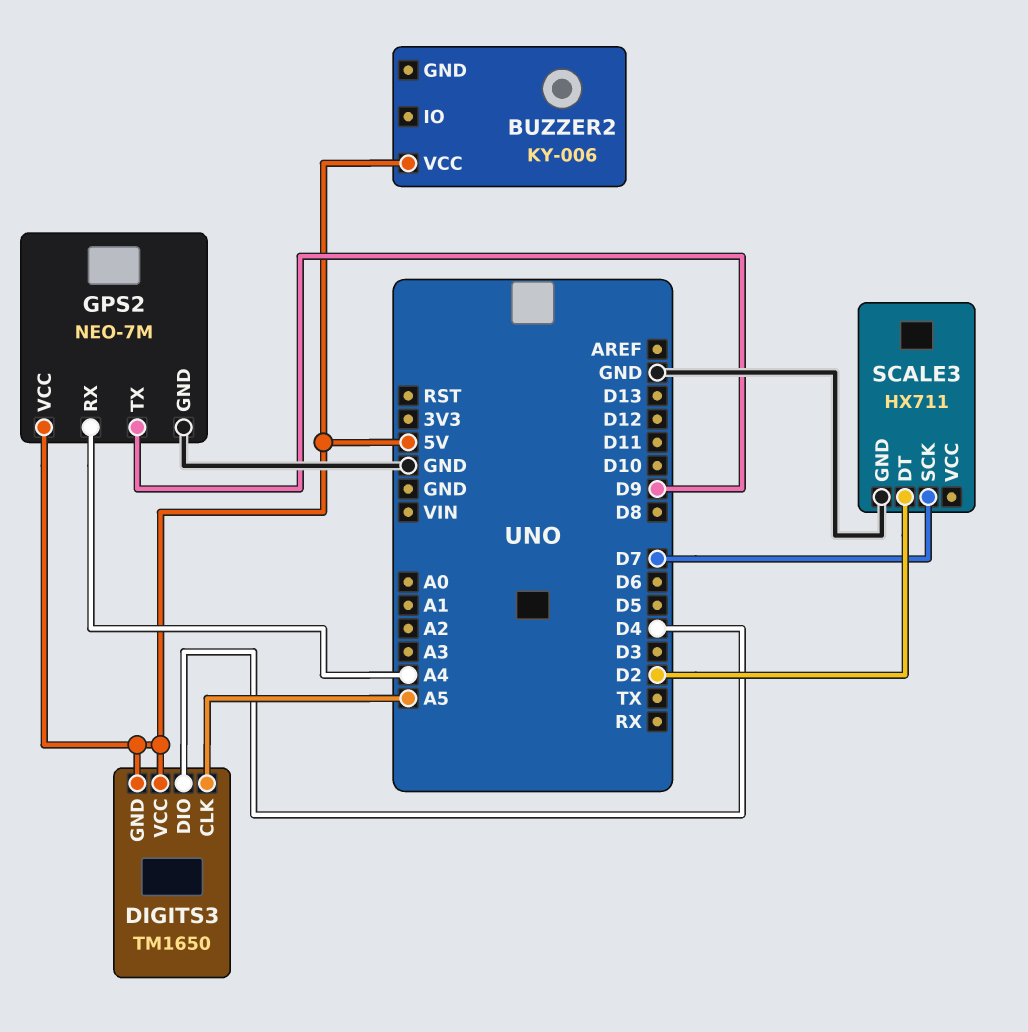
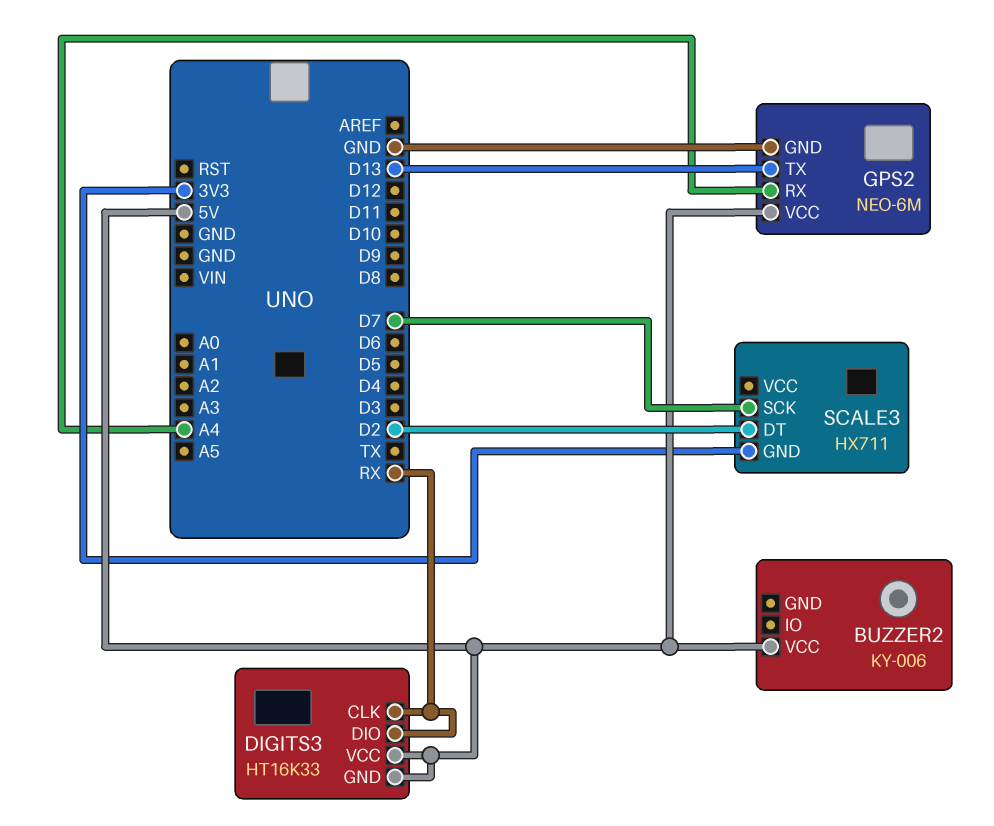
DIGITS3: TM1650 -> HT16K33
DIGITS3 pin CLK: A5 -> RX
DIGITS3 pin DIO: D4 -> RX
GPS2: NEO-7M -> NEO-6M
GPS2 pin TX: D9 -> D13
SCALE3 pin GND: GND -> 3V3

